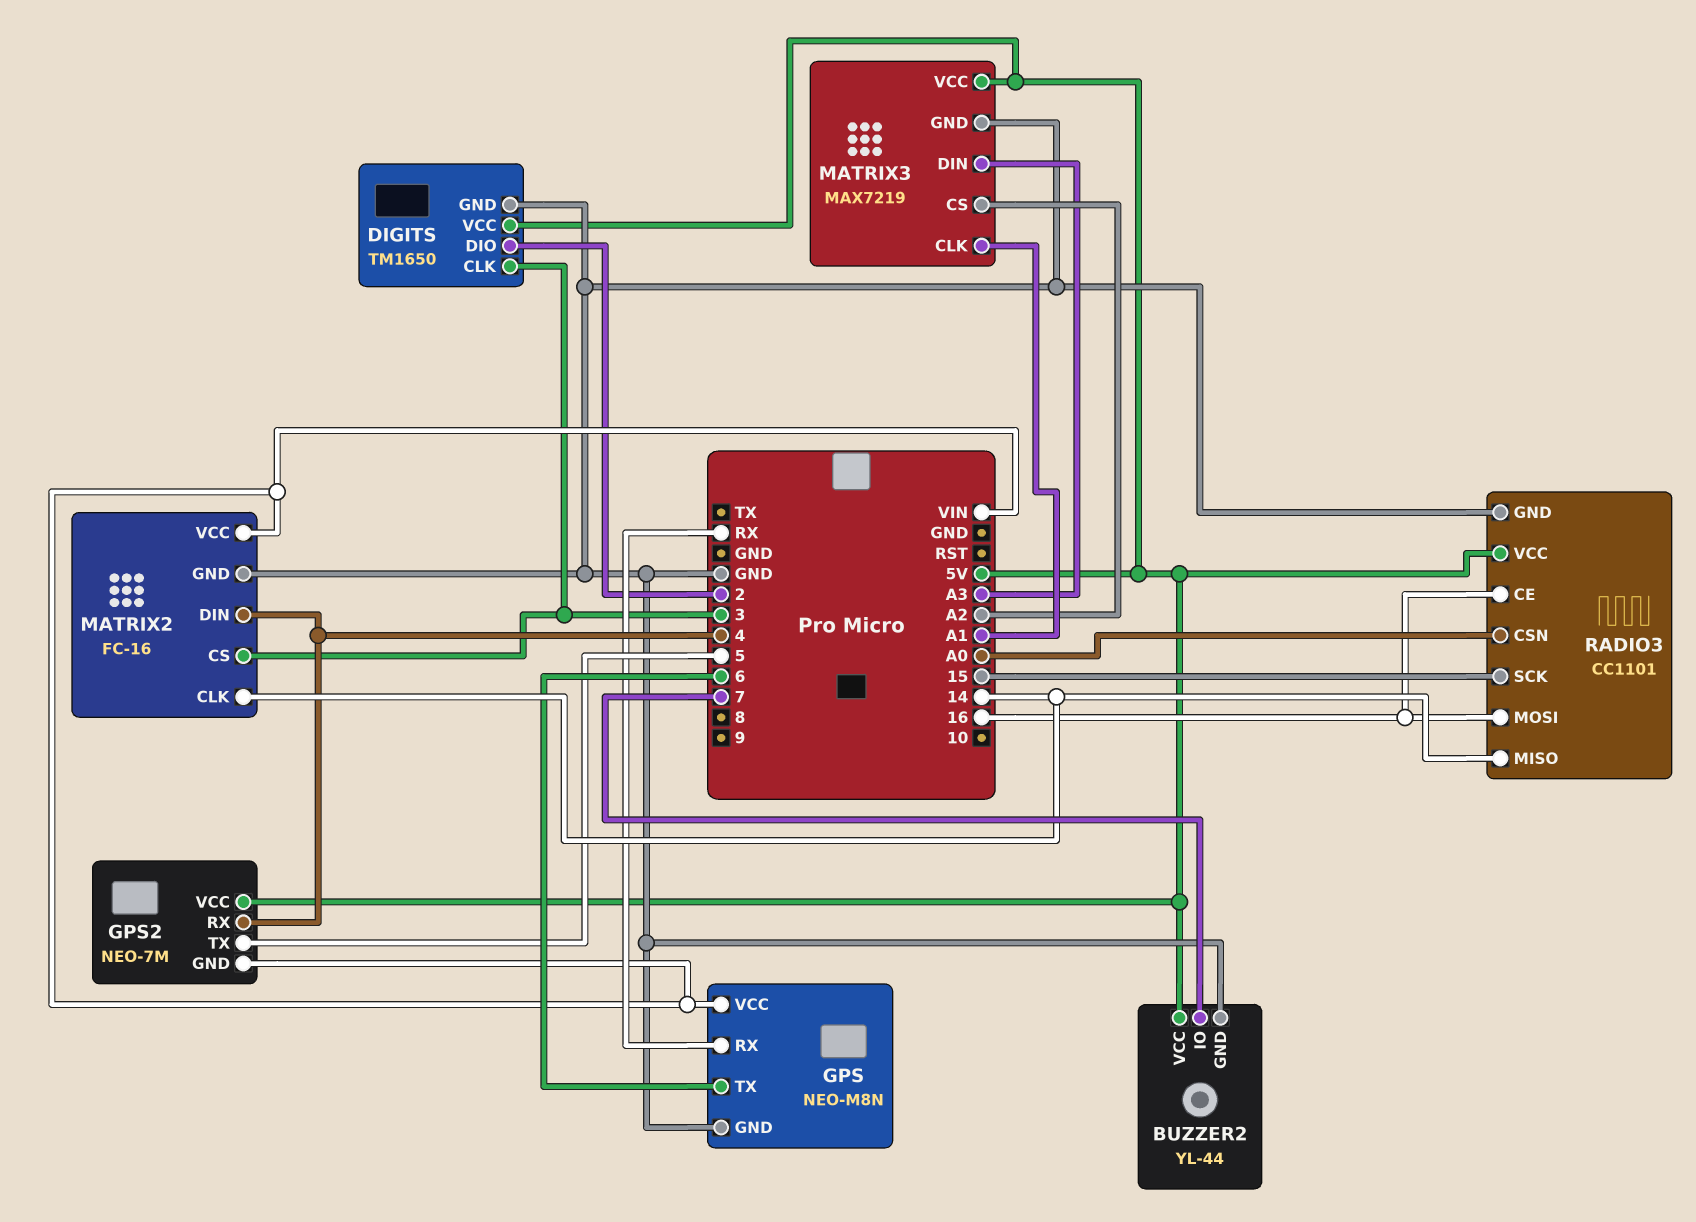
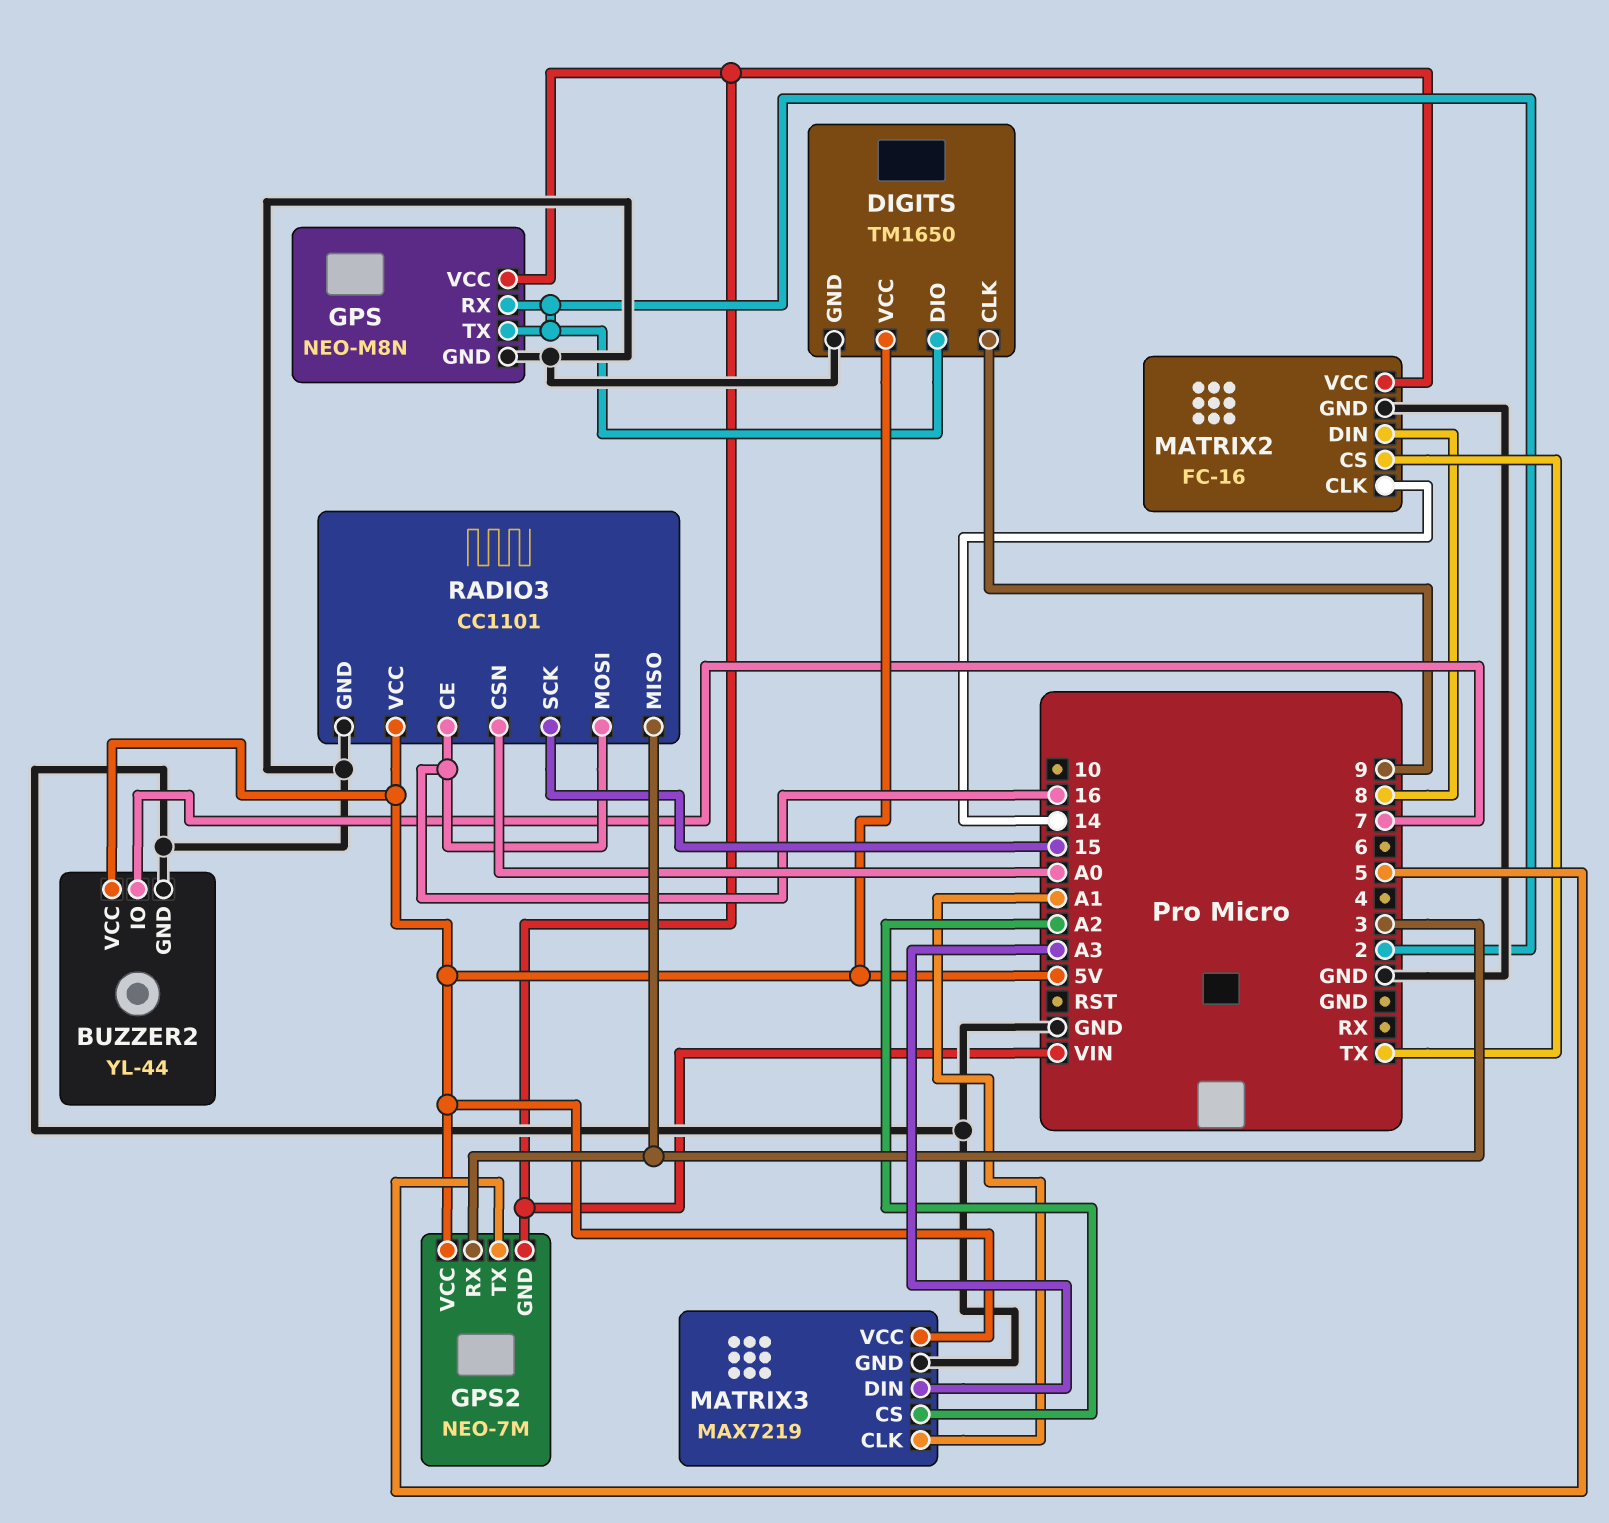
DIGITS pin CLK: 3 -> 9
GPS pin RX: RX -> 2
GPS pin TX: 6 -> 2
GPS2 pin RX: 4 -> 3
MATRIX2 pin CS: 3 -> TX
MATRIX2 pin DIN: 4 -> 8
RADIO3 pin MISO: 14 -> 3

